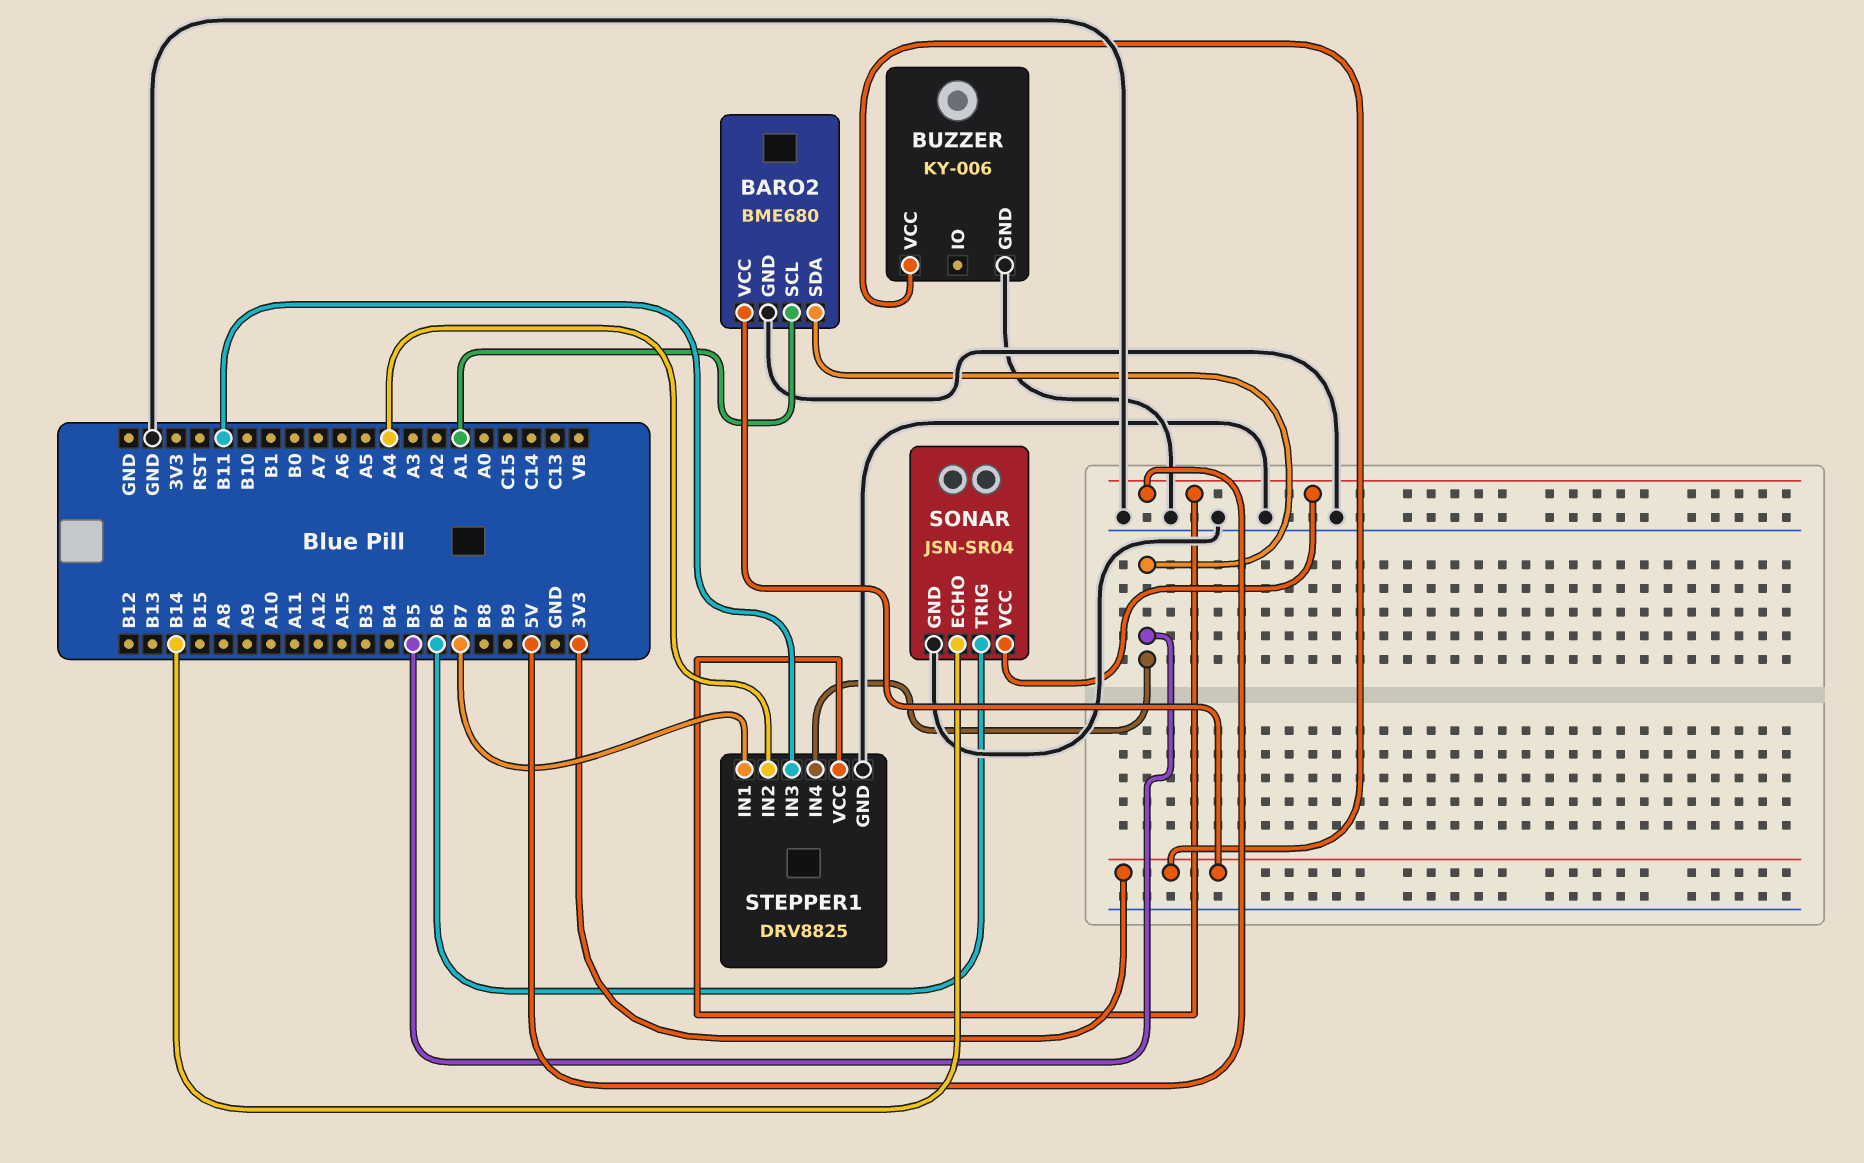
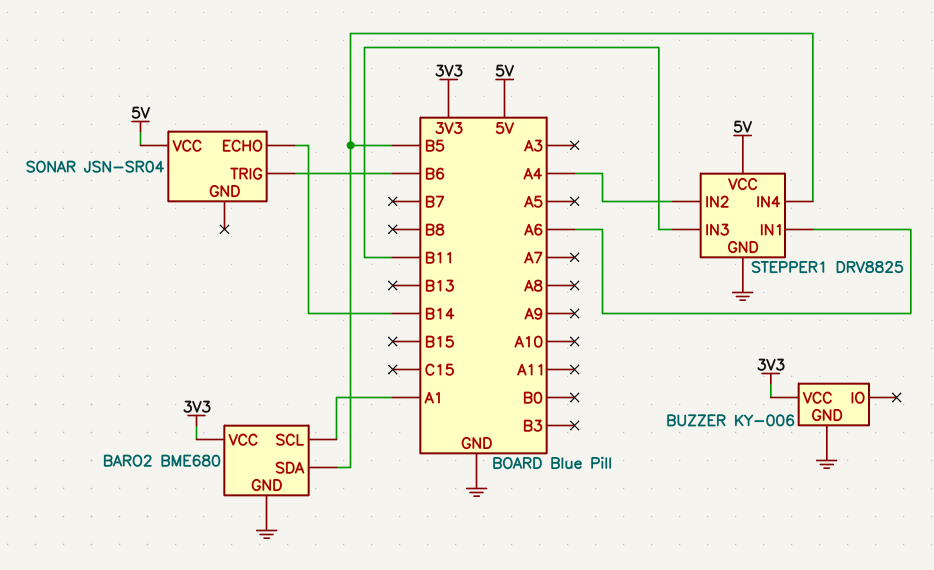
SONAR pin GND: GND -> none
STEPPER1 pin IN1: B7 -> A6

